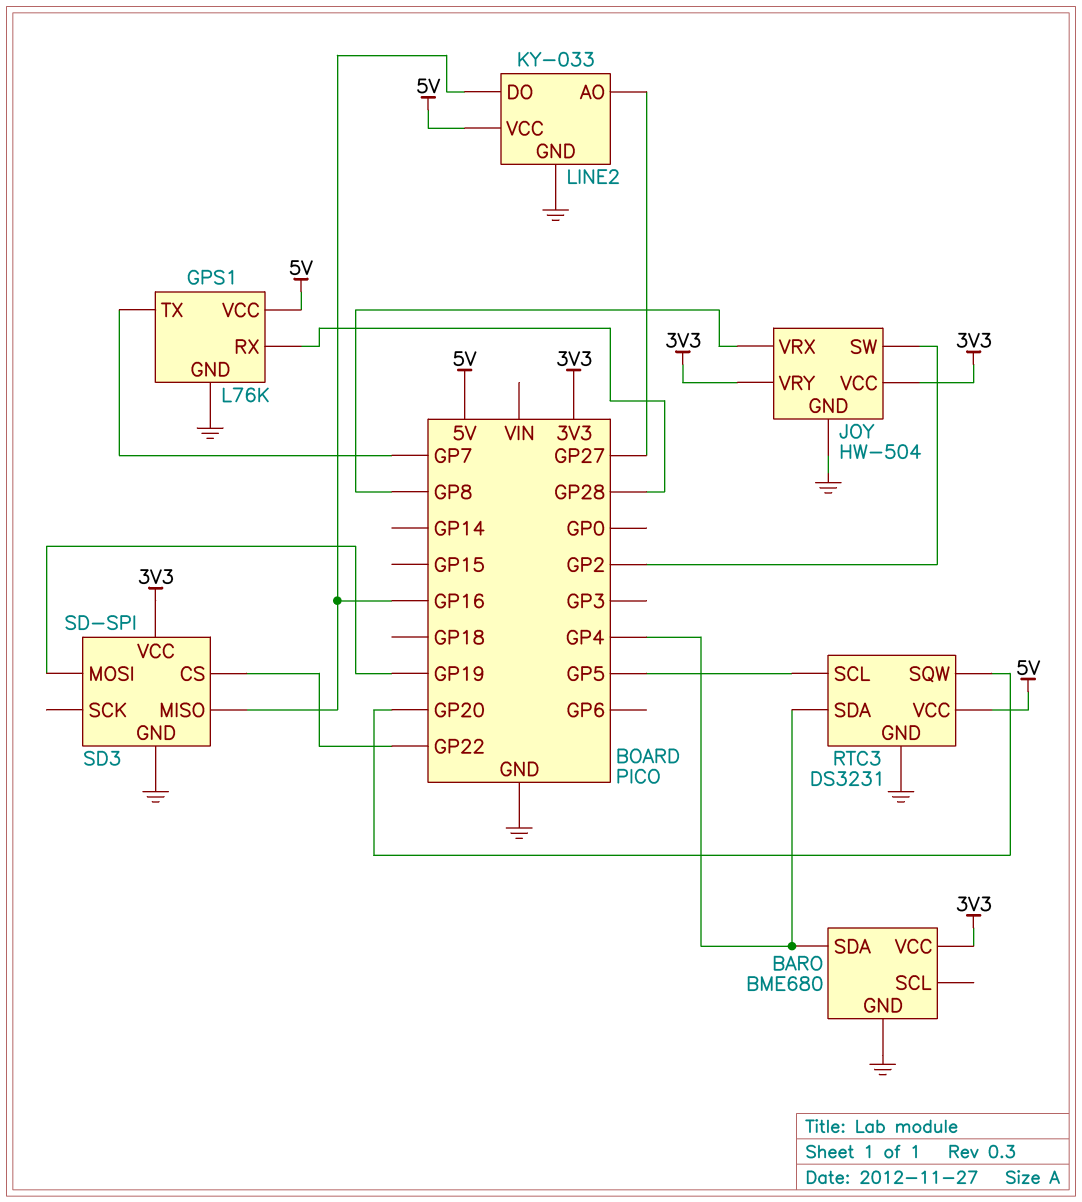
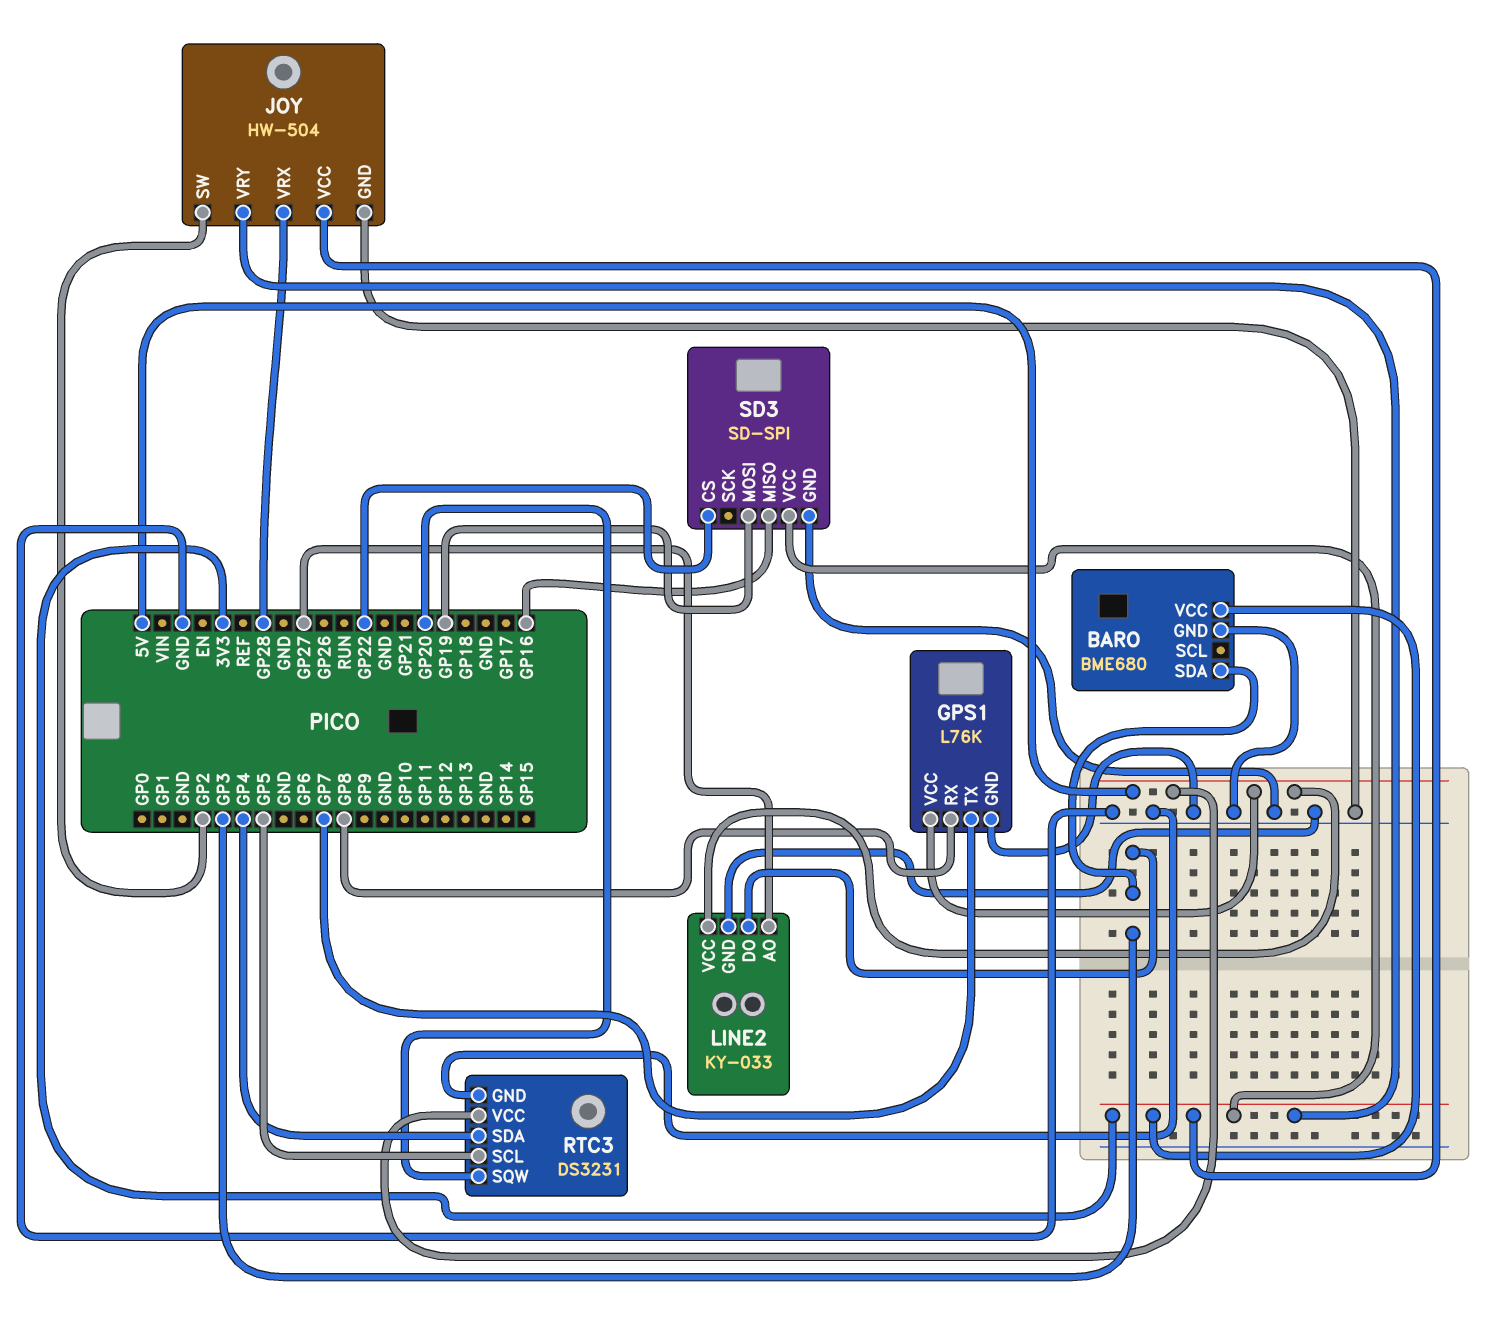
BARO pin SDA: GP4 -> GP3
GPS1 pin RX: GP28 -> GP8
JOY pin VRX: GP8 -> GP28
LINE2 pin DO: GP16 -> GP3

